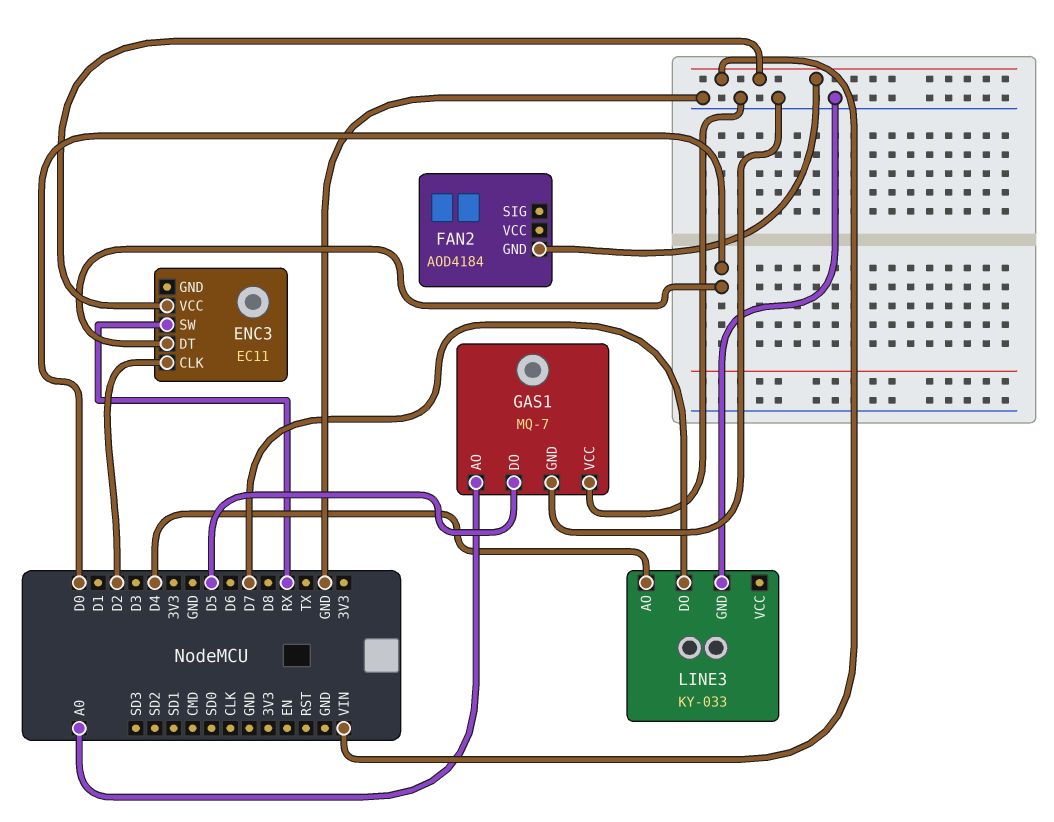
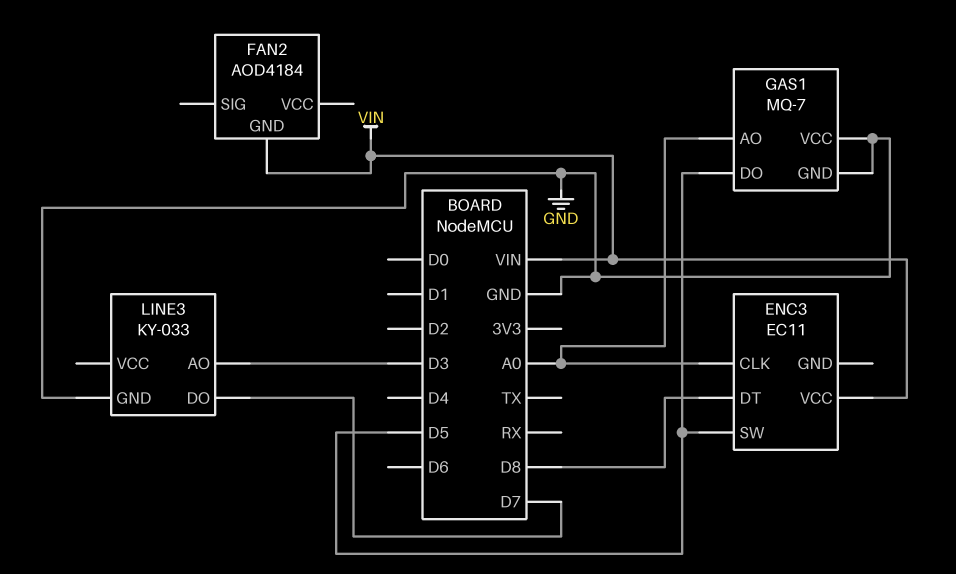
ENC3 pin CLK: D2 -> A0
ENC3 pin DT: D0 -> D8
ENC3 pin SW: RX -> D5
LINE3 pin AO: D4 -> D3

